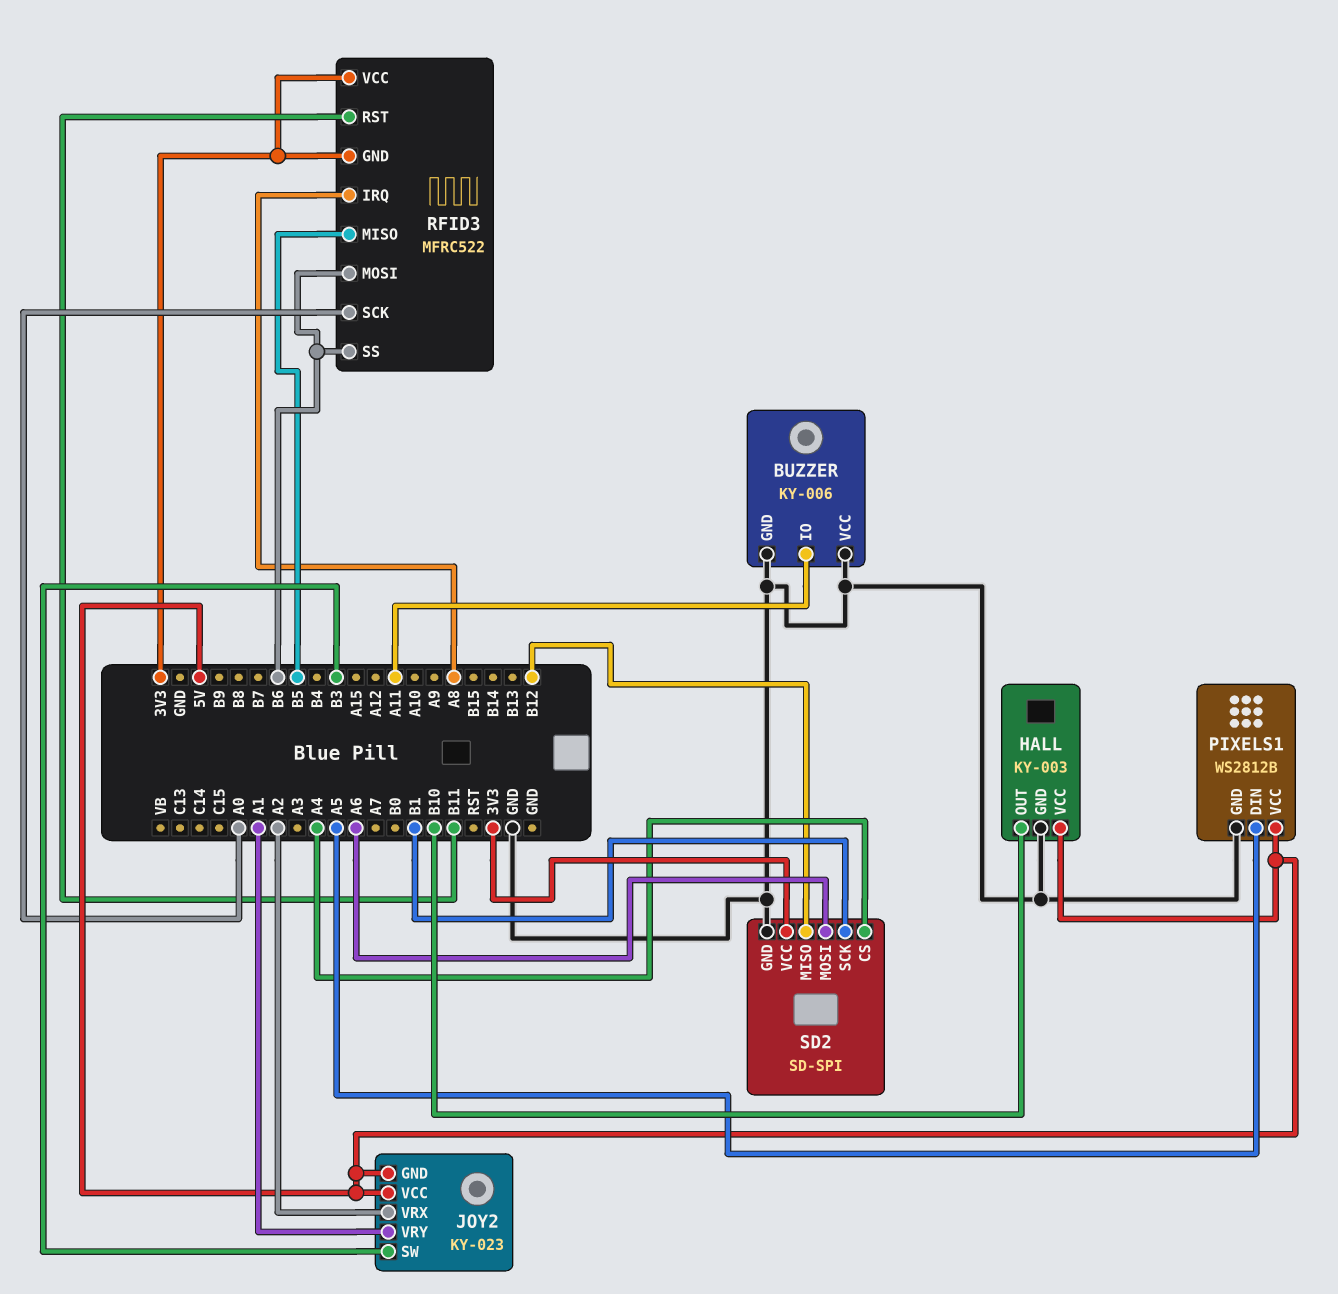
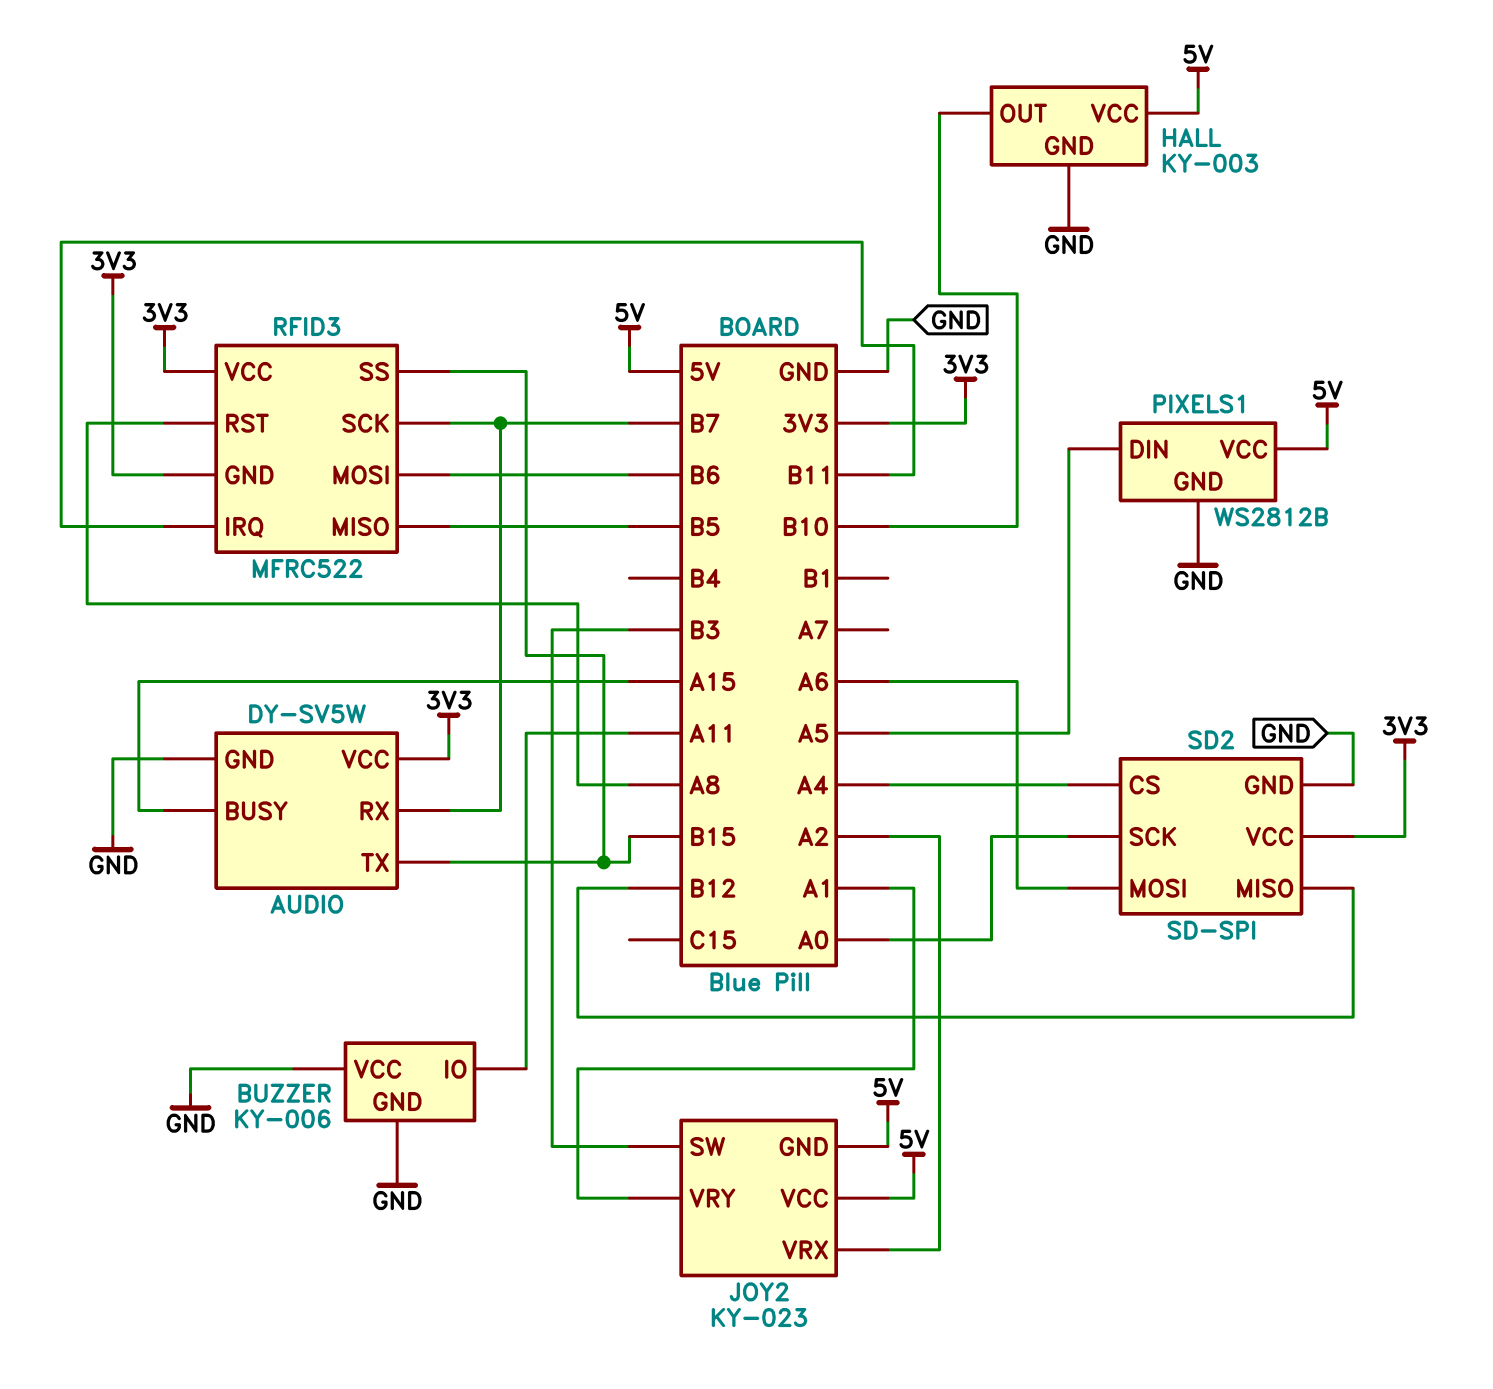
AUDIO: none -> DY-SV5W
AUDIO pin BUSY: none -> A15
AUDIO pin GND: none -> GND
AUDIO pin RX: none -> B7
AUDIO pin TX: none -> B15
AUDIO pin VCC: none -> 3V3
RFID3 pin IRQ: A8 -> B11
RFID3 pin RST: B11 -> A8
RFID3 pin SCK: A0 -> B7
RFID3 pin SS: B6 -> B15
SD2 pin SCK: B1 -> A0

